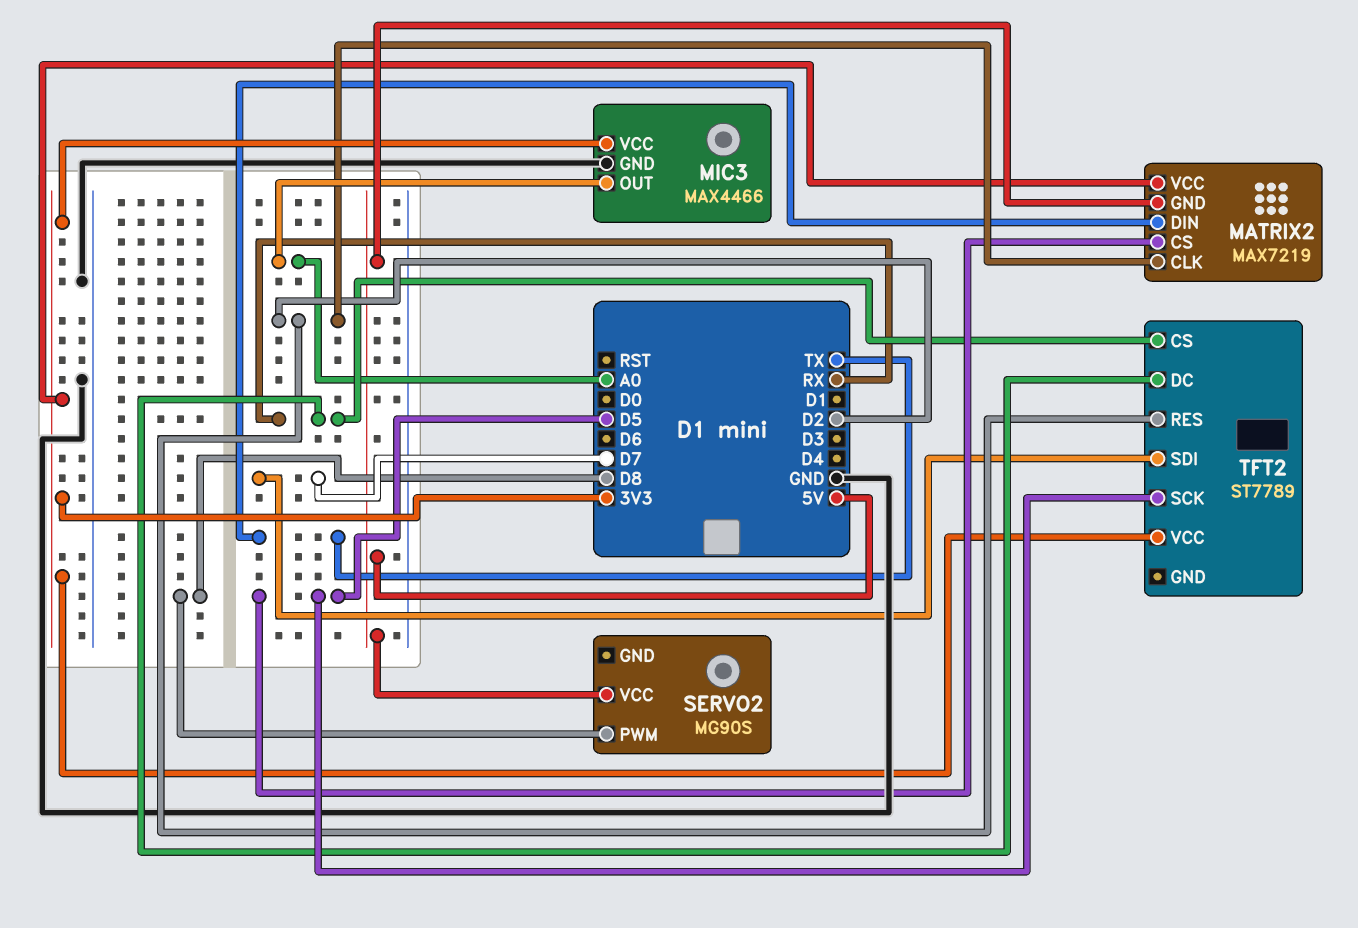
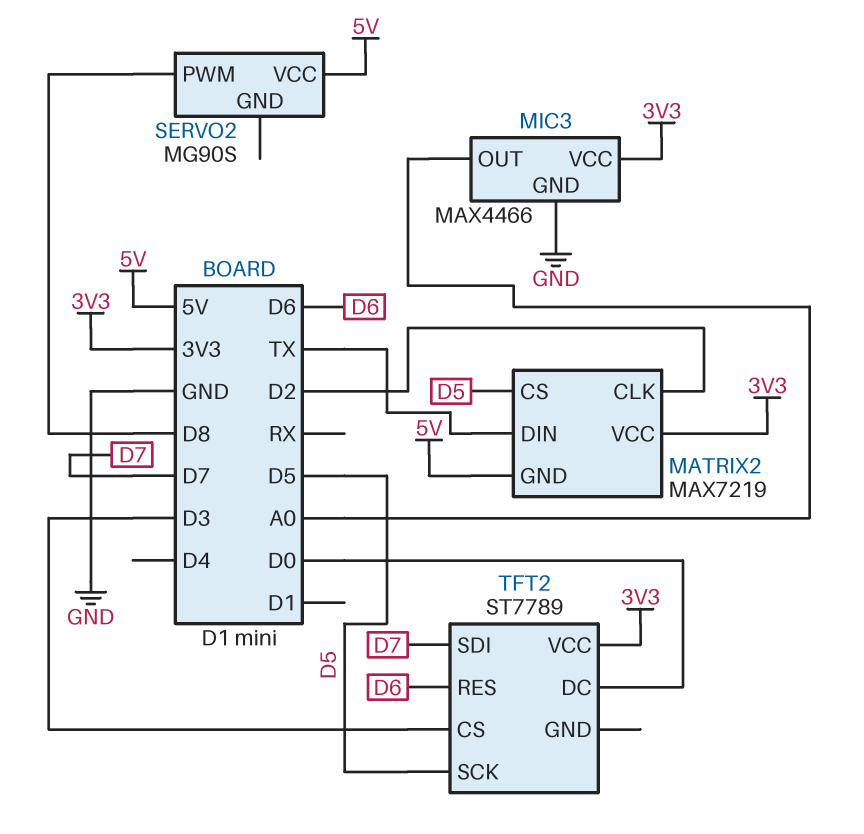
TFT2 pin CS: RX -> D3
TFT2 pin DC: RX -> D0
TFT2 pin RES: D2 -> D6

